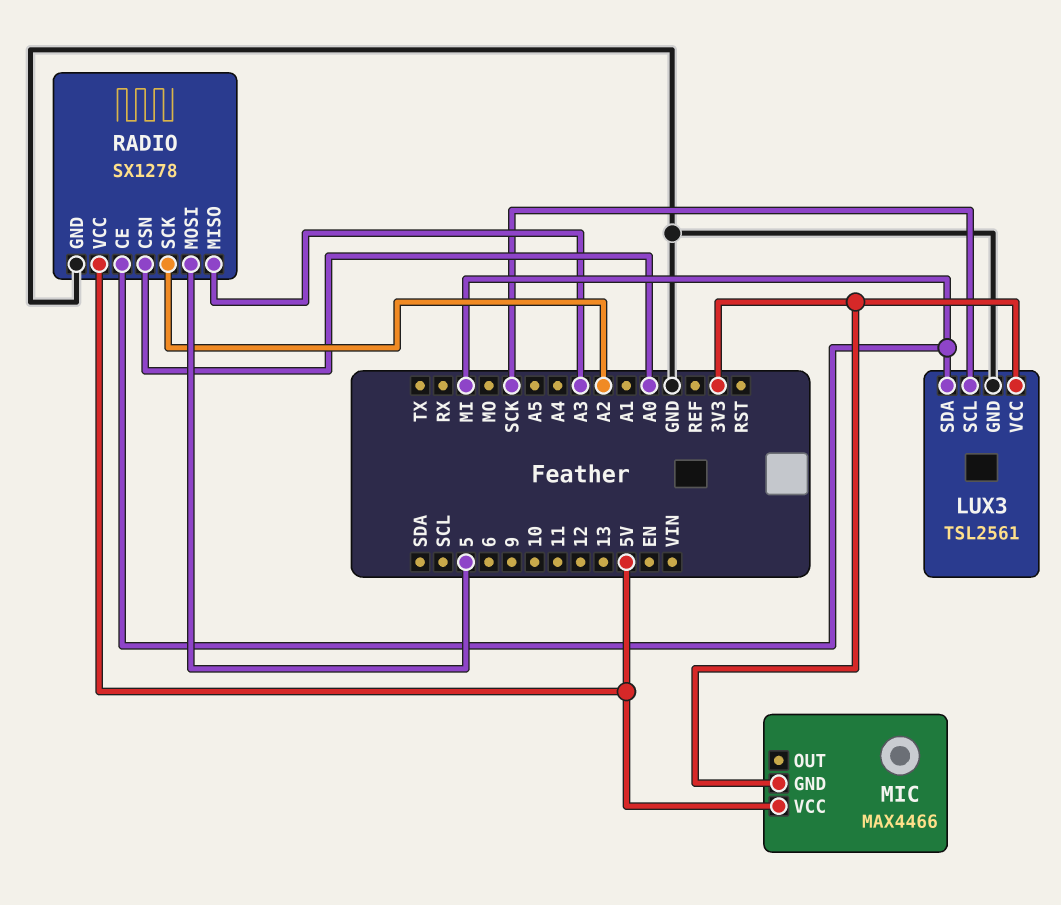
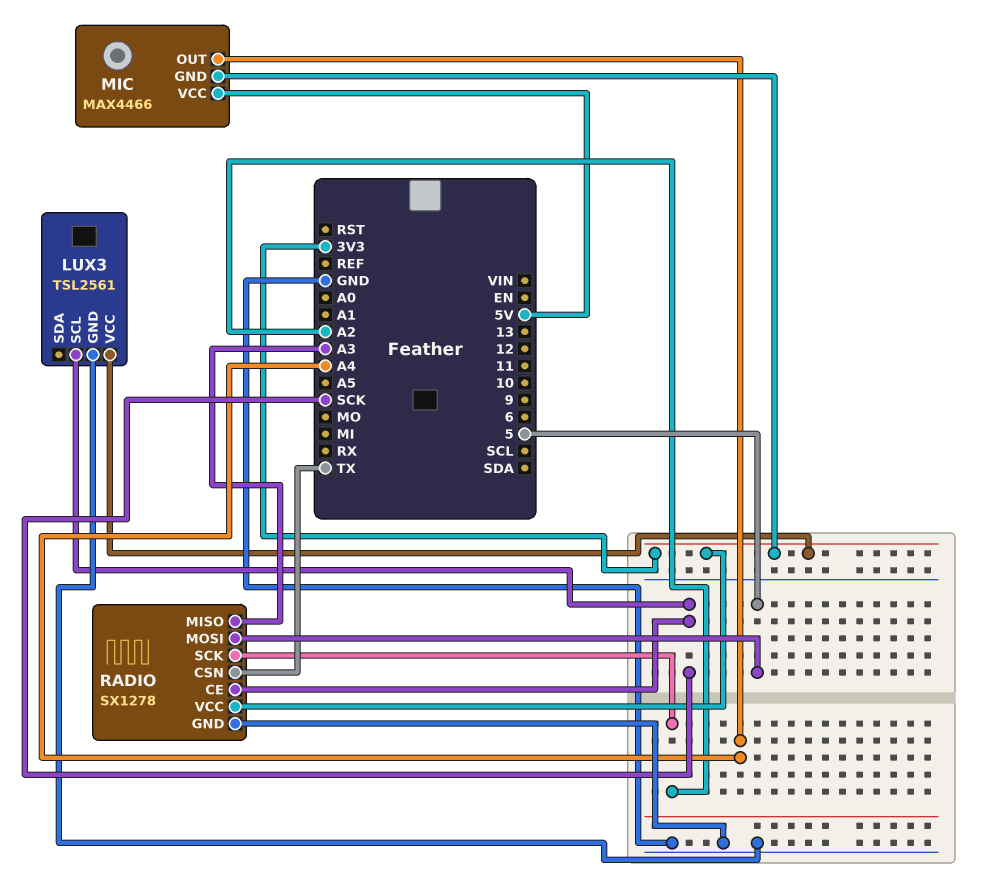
LUX3 pin SDA: MI -> none
MIC pin OUT: none -> A4
RADIO pin CE: MI -> SCK
RADIO pin CSN: A0 -> TX
RADIO pin VCC: 5V -> 3V3

